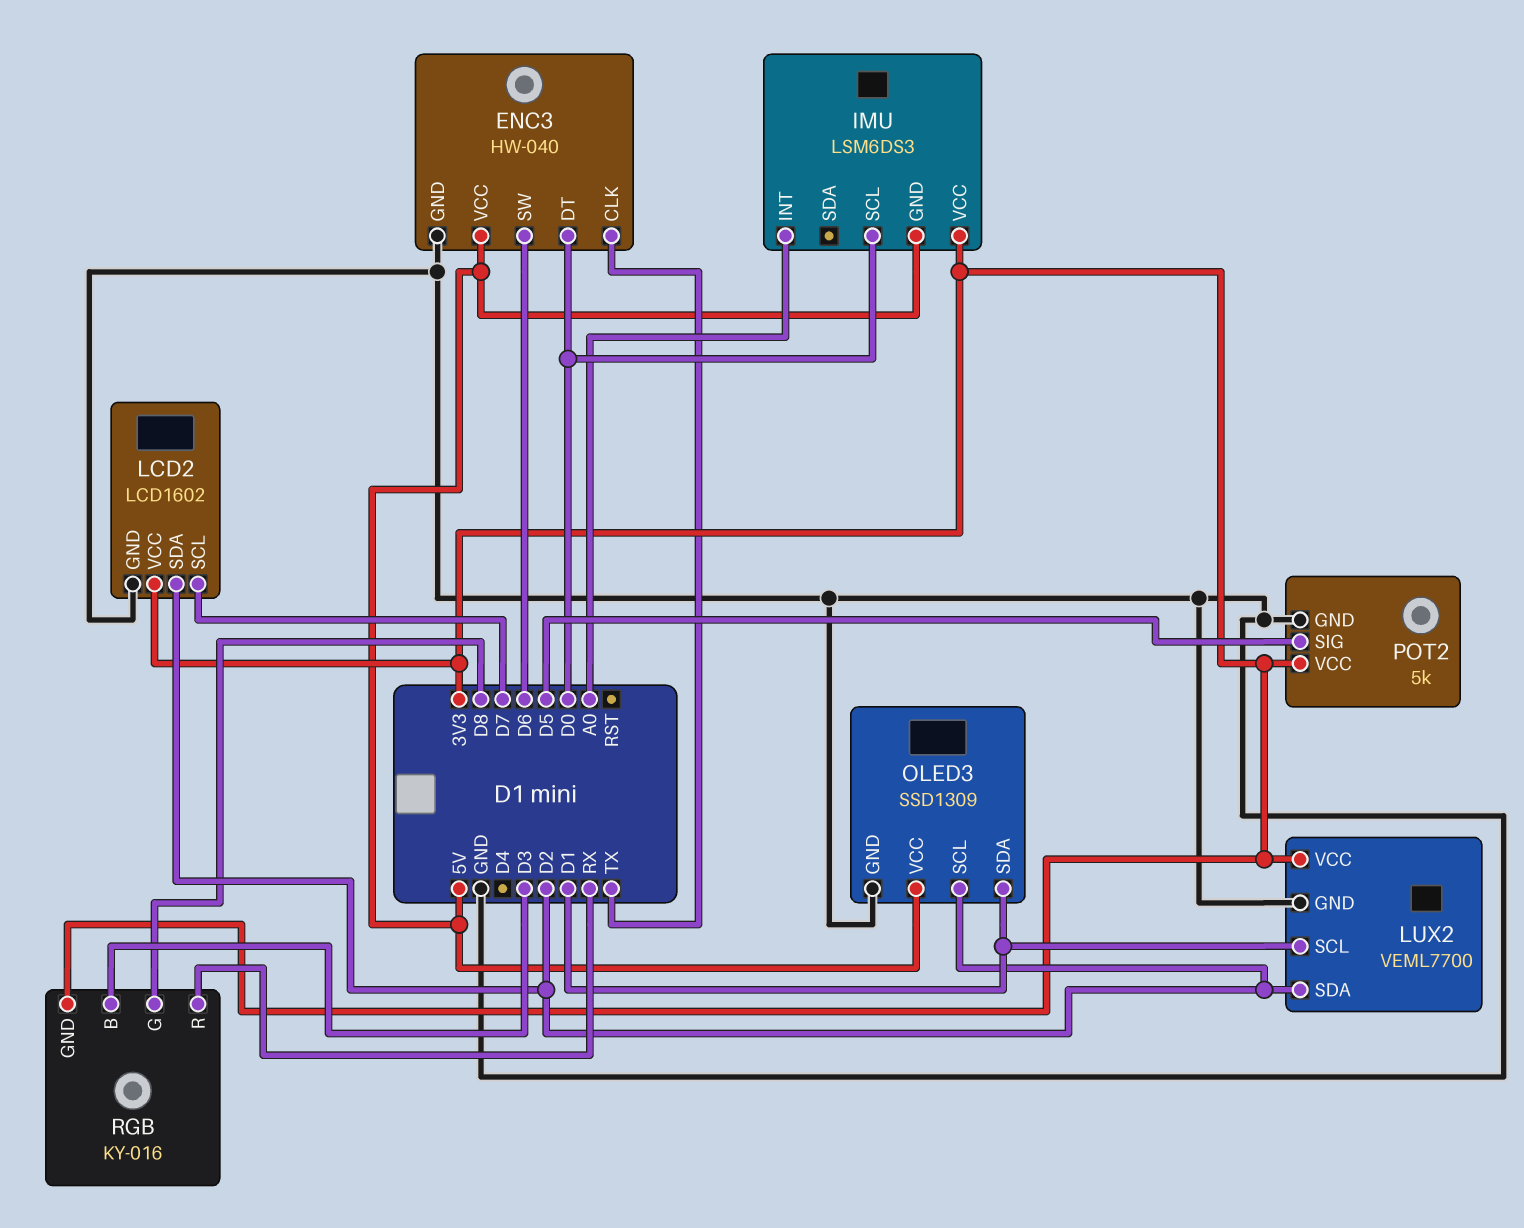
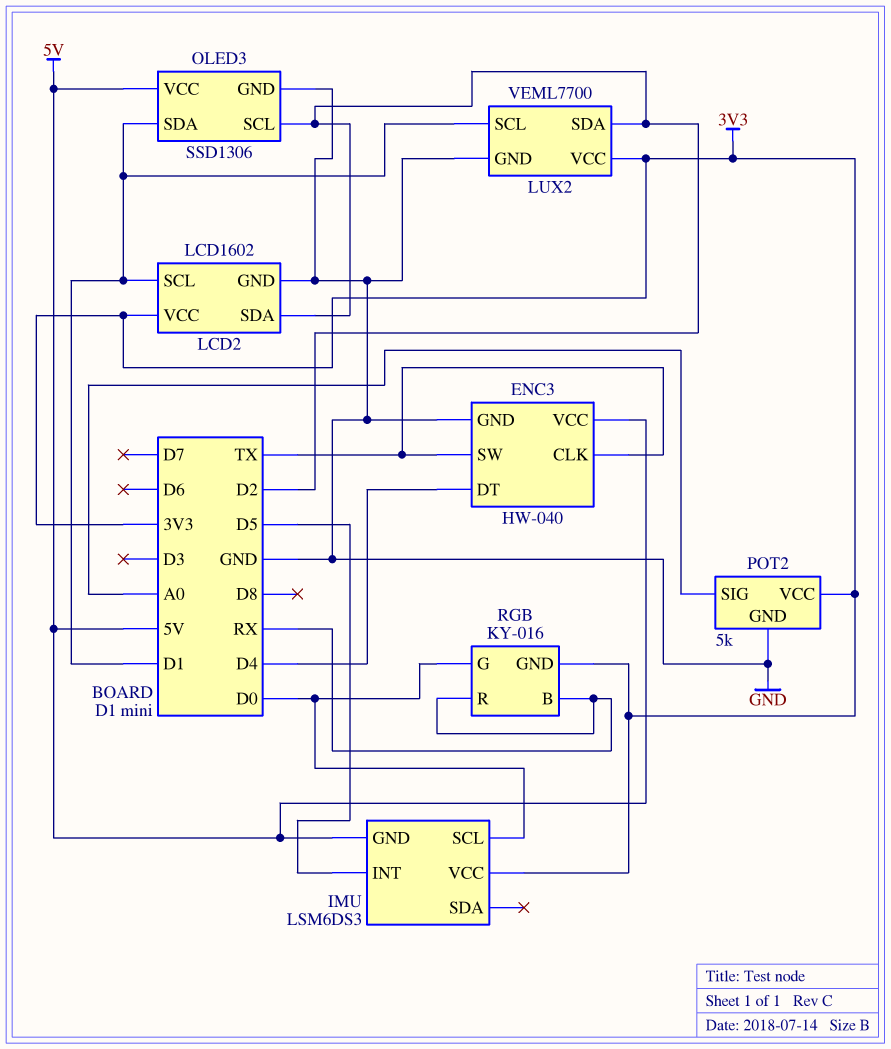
ENC3 pin DT: D0 -> D4
ENC3 pin SW: D6 -> TX
IMU pin INT: A0 -> D5
LCD2 pin SCL: D7 -> D1
OLED3: SSD1309 -> SSD1306
POT2 pin SIG: D5 -> A0
RGB pin B: D3 -> RX
RGB pin G: D8 -> D0

